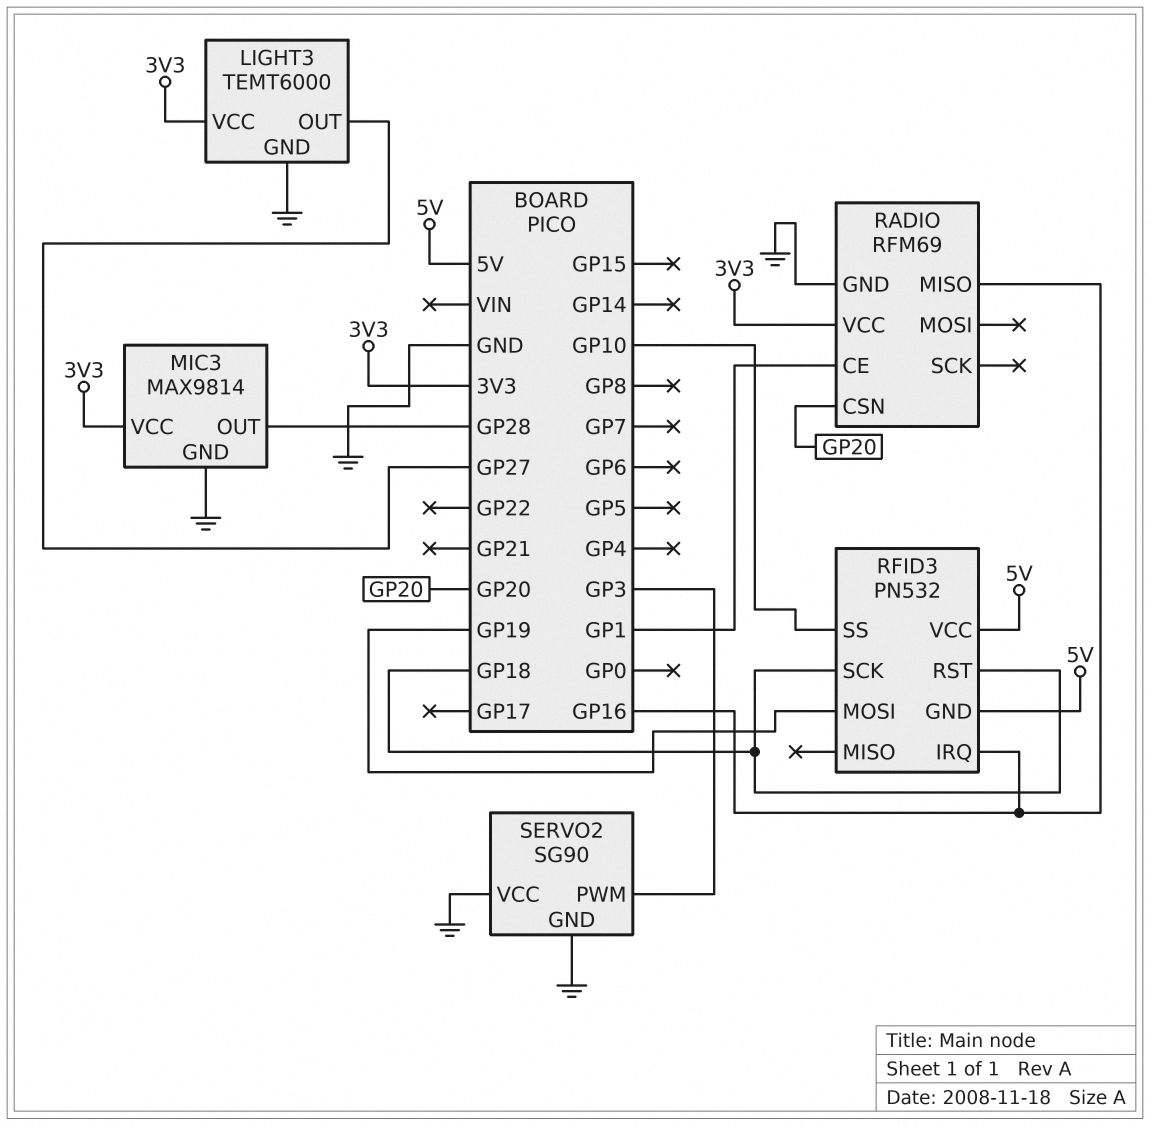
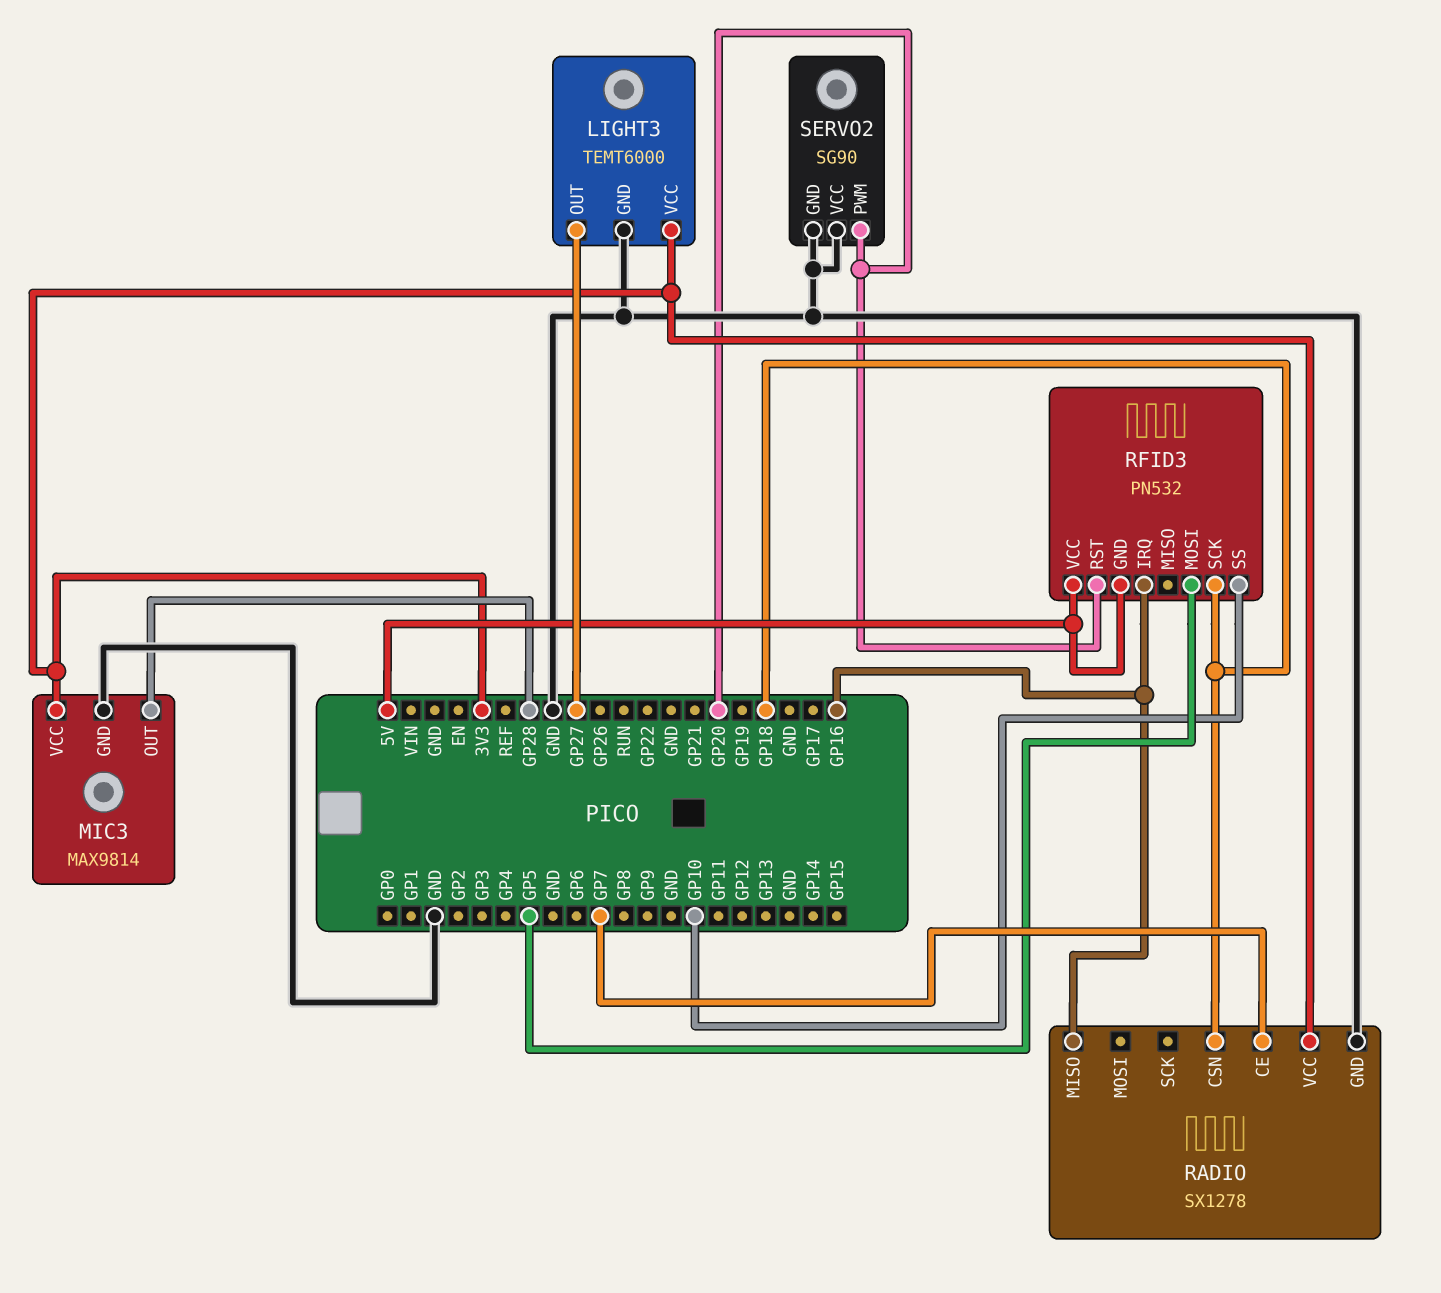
RADIO: RFM69 -> SX1278
RADIO pin CE: GP1 -> GP7
RADIO pin CSN: GP20 -> GP18
RFID3 pin MOSI: GP19 -> GP5
RFID3 pin RST: GP18 -> GP20
SERVO2 pin PWM: GP3 -> GP20

